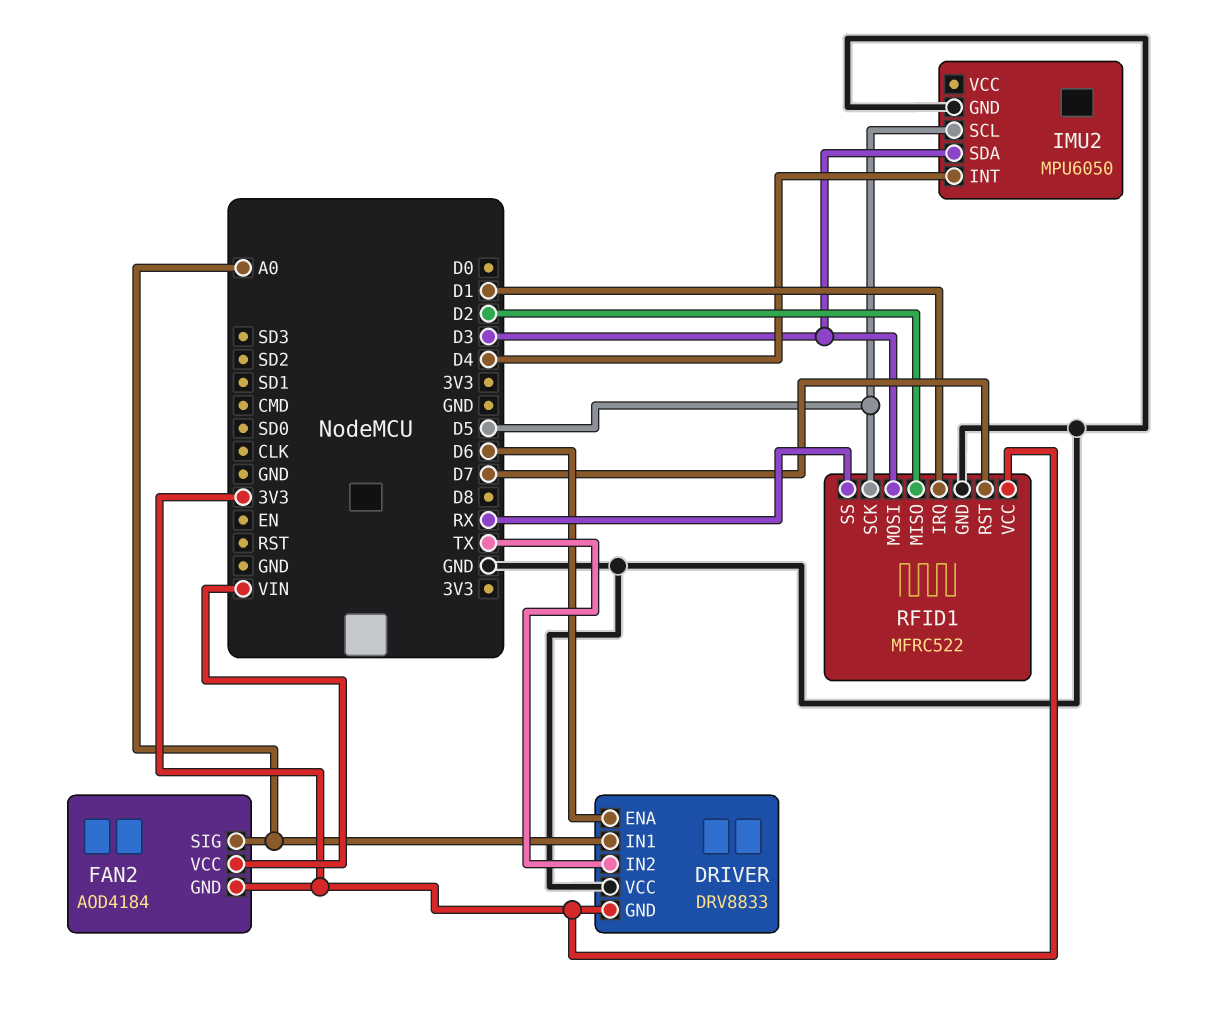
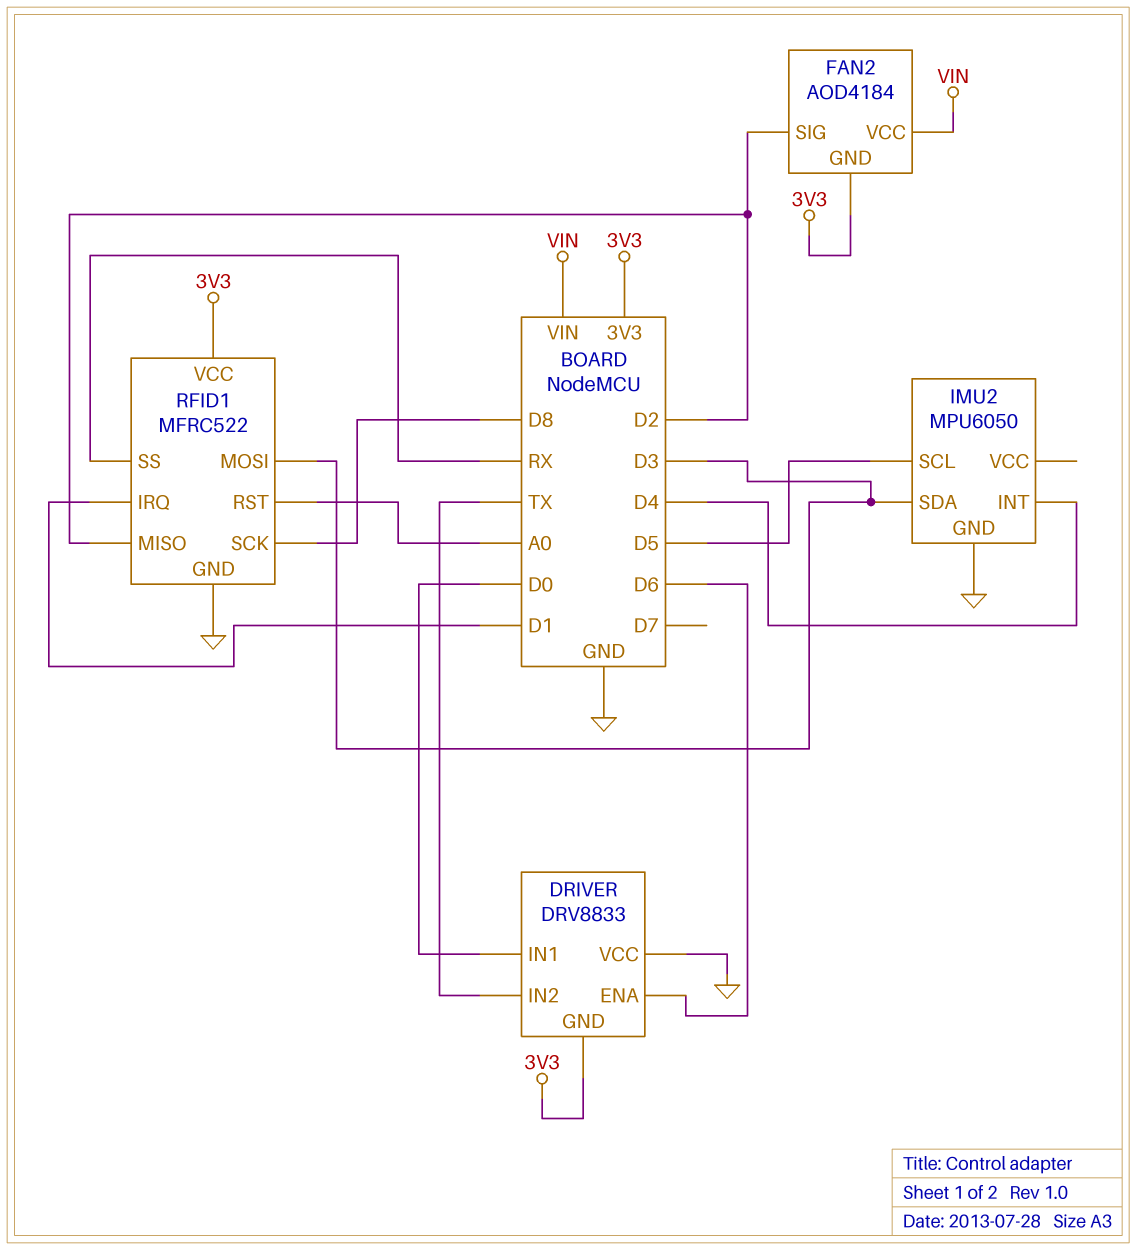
DRIVER pin IN1: A0 -> D0
FAN2 pin SIG: A0 -> D2
RFID1 pin RST: D7 -> A0
RFID1 pin SCK: D5 -> D8

